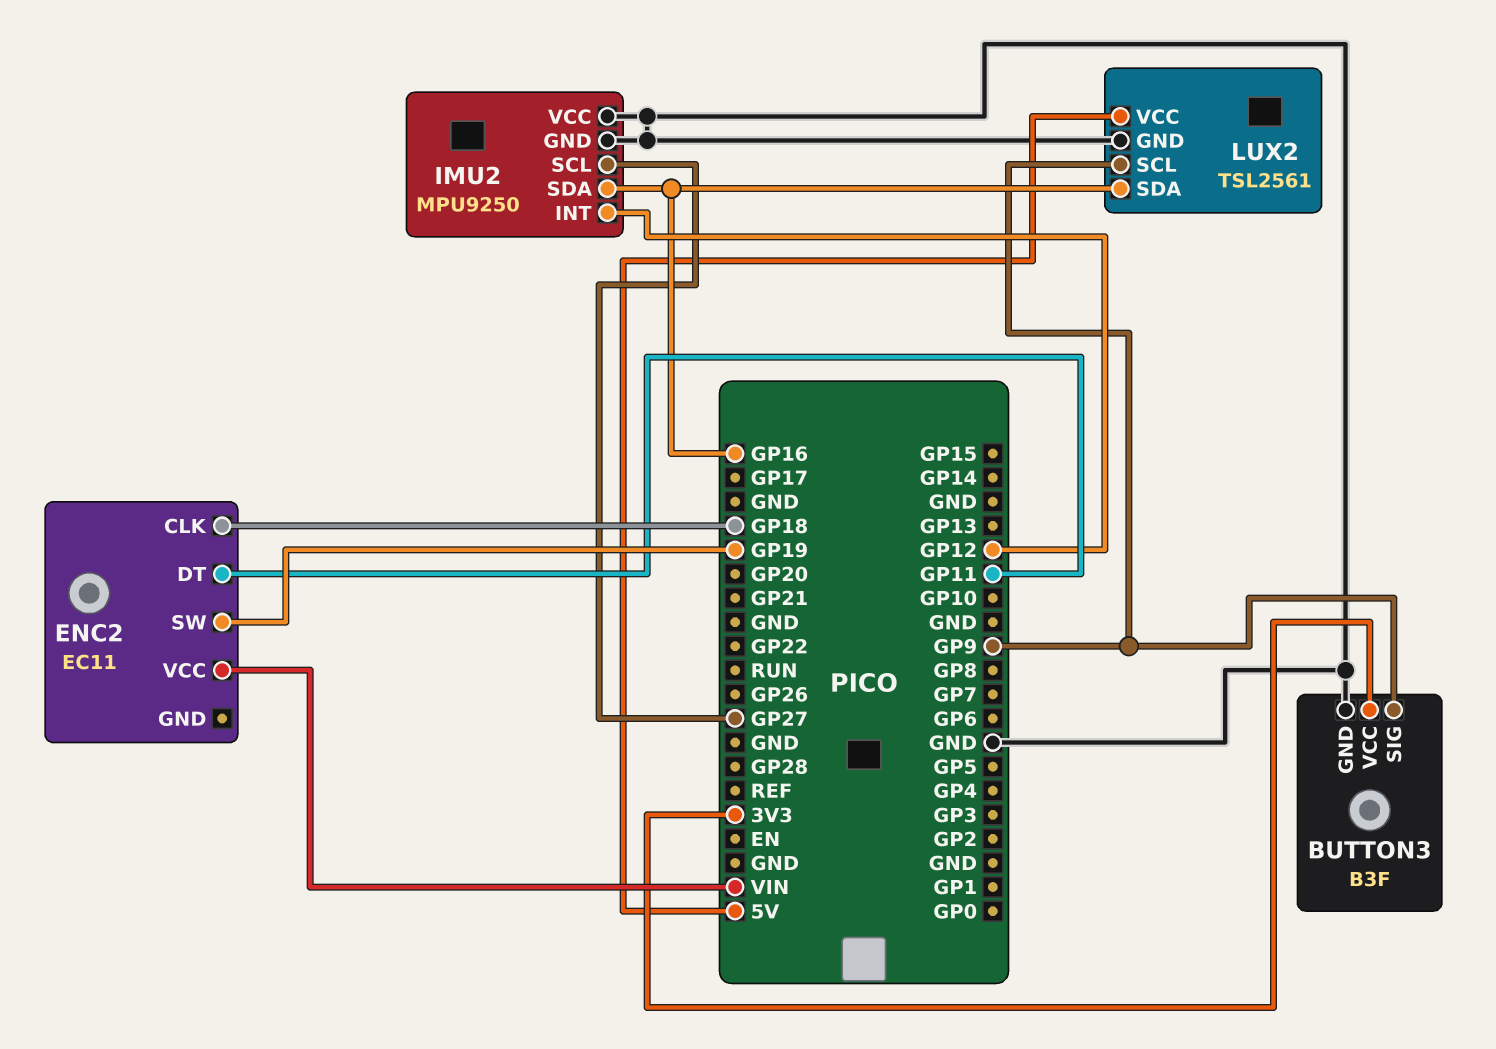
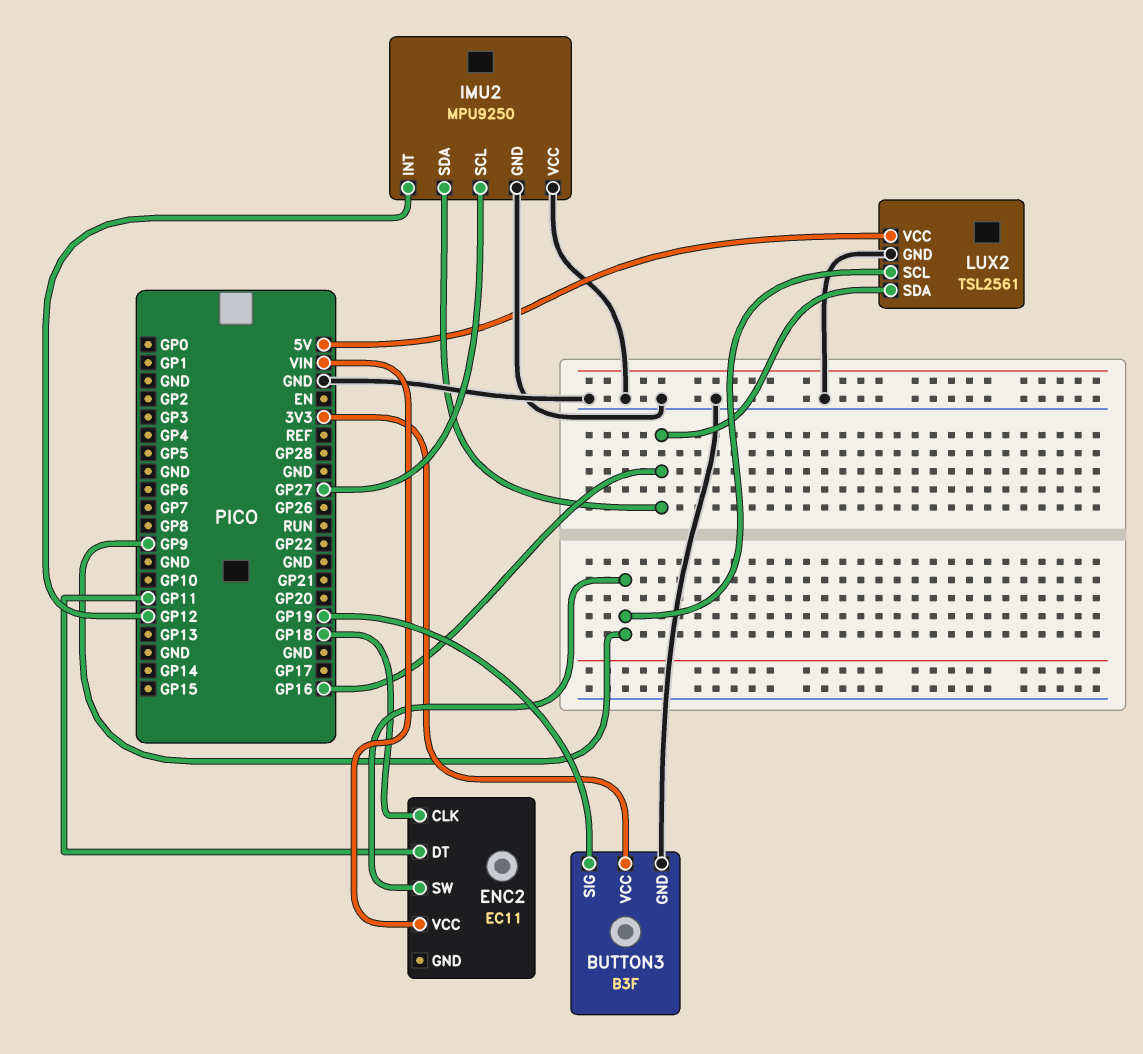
BUTTON3 pin SIG: GP9 -> GP19
ENC2 pin SW: GP19 -> GP9

